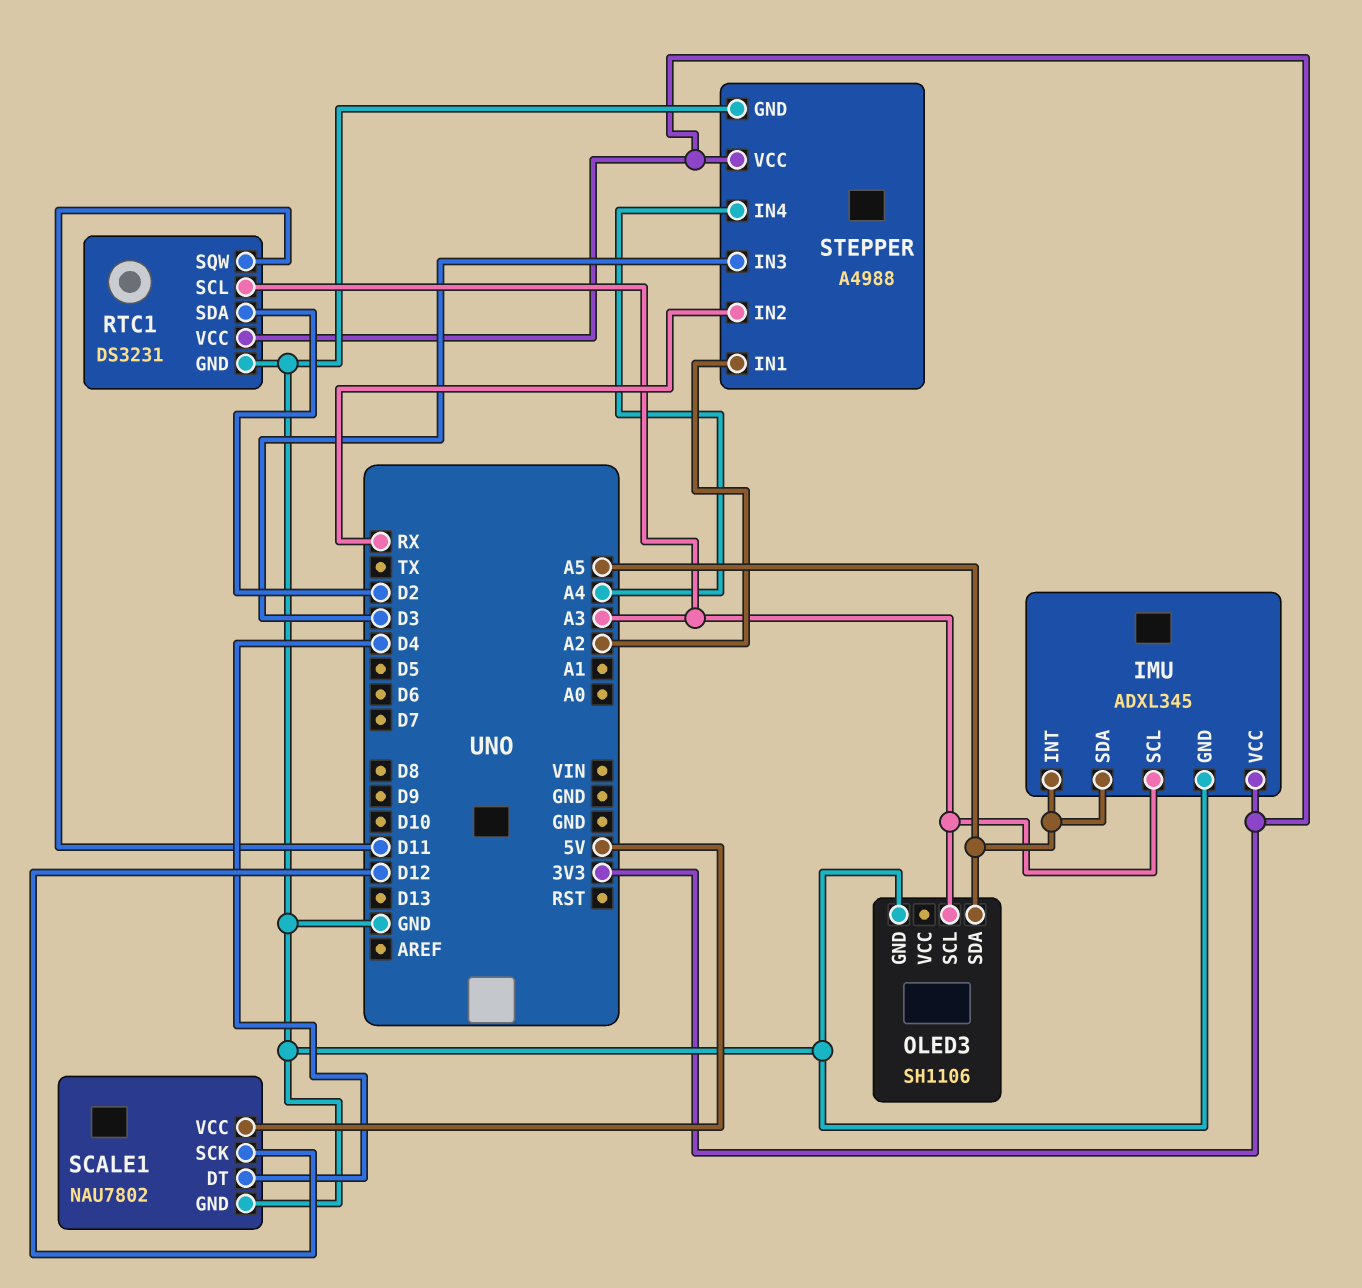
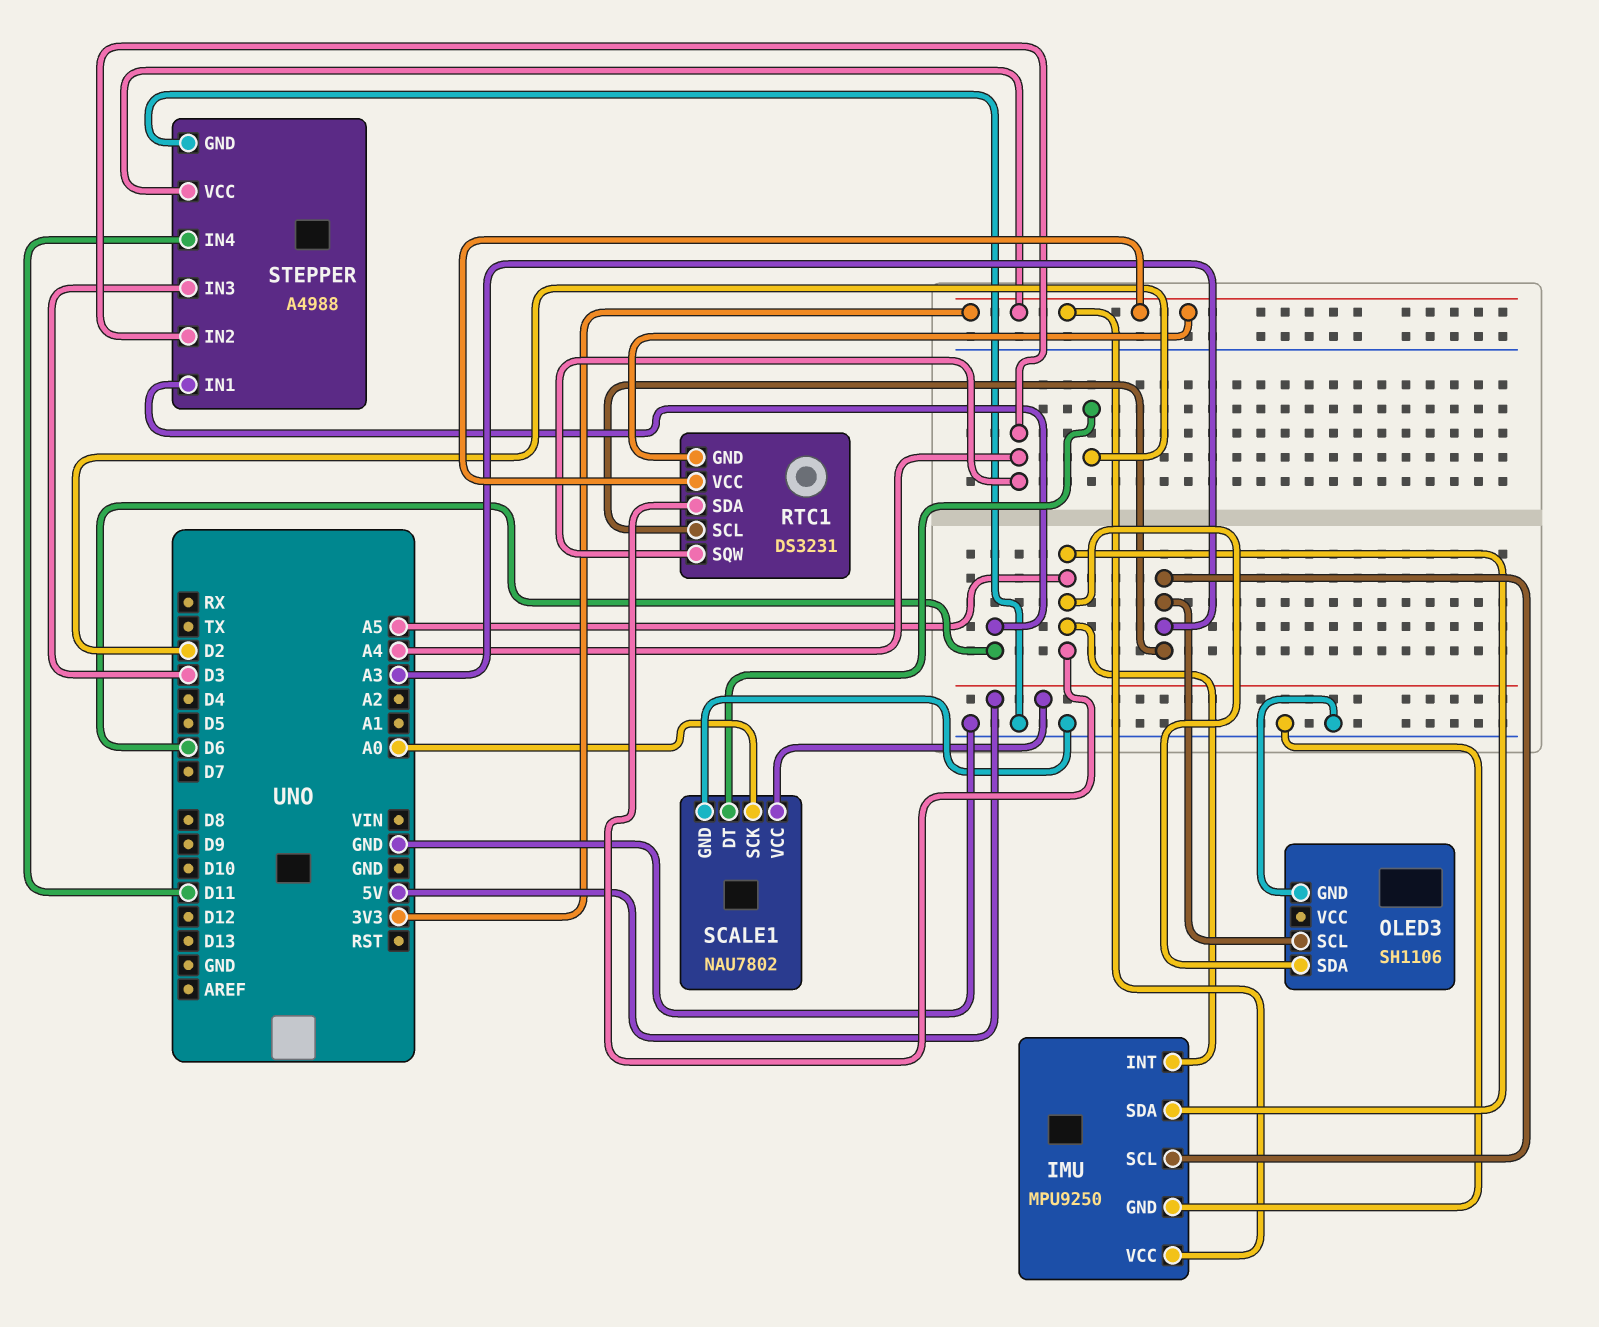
IMU: ADXL345 -> MPU9250
RTC1 pin GND: GND -> 3V3
RTC1 pin SDA: D2 -> A5
RTC1 pin SQW: D11 -> A4
SCALE1 pin DT: D4 -> D2
SCALE1 pin SCK: D12 -> A0
STEPPER pin IN1: A2 -> D6
STEPPER pin IN2: RX -> A4
STEPPER pin IN4: A4 -> D11

